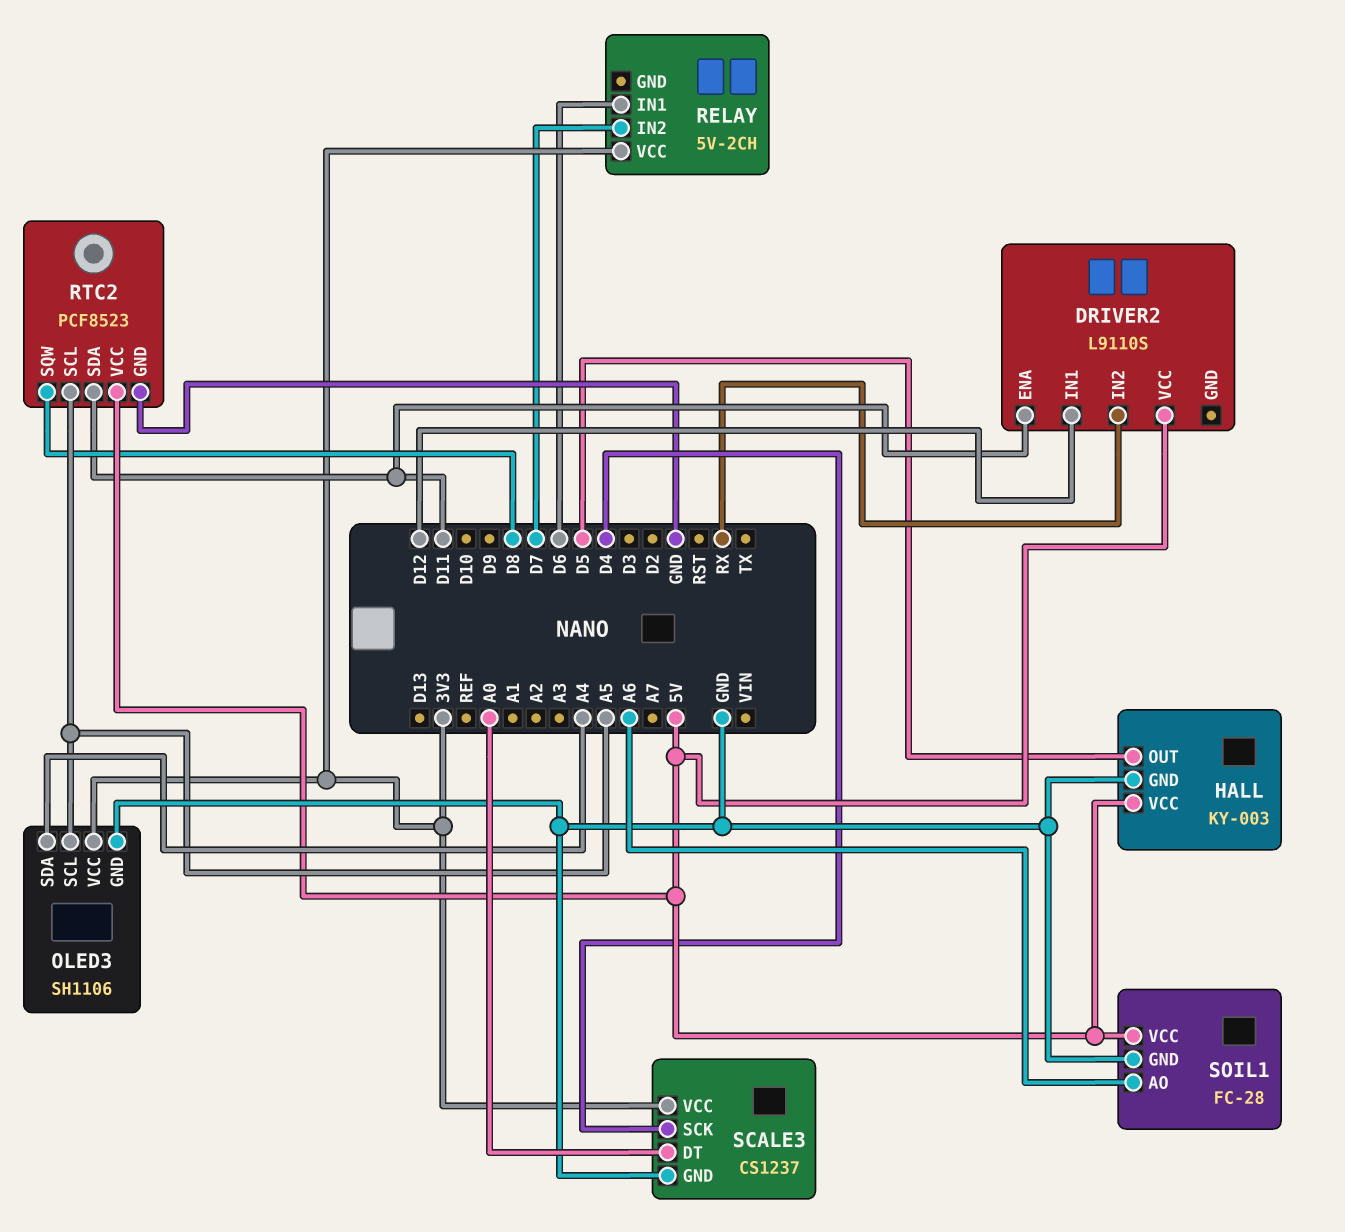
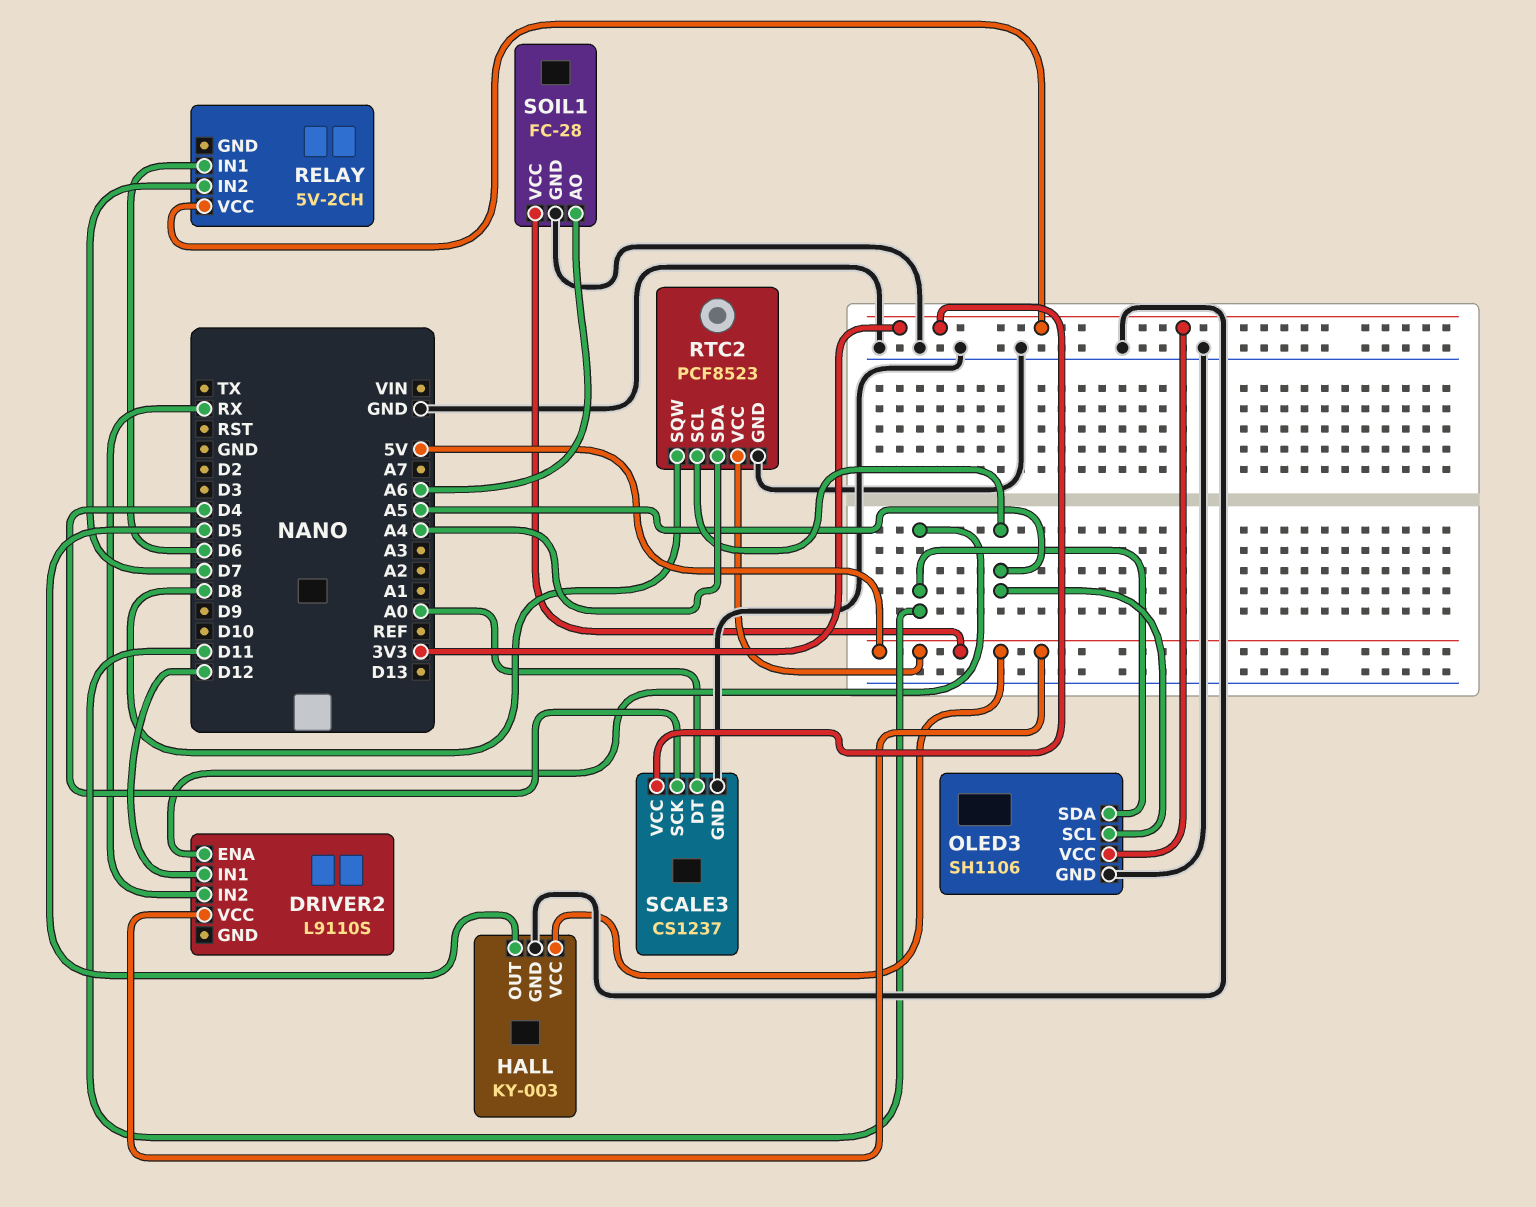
OLED3 pin SDA: A4 -> D11
RTC2 pin SDA: D11 -> A4

